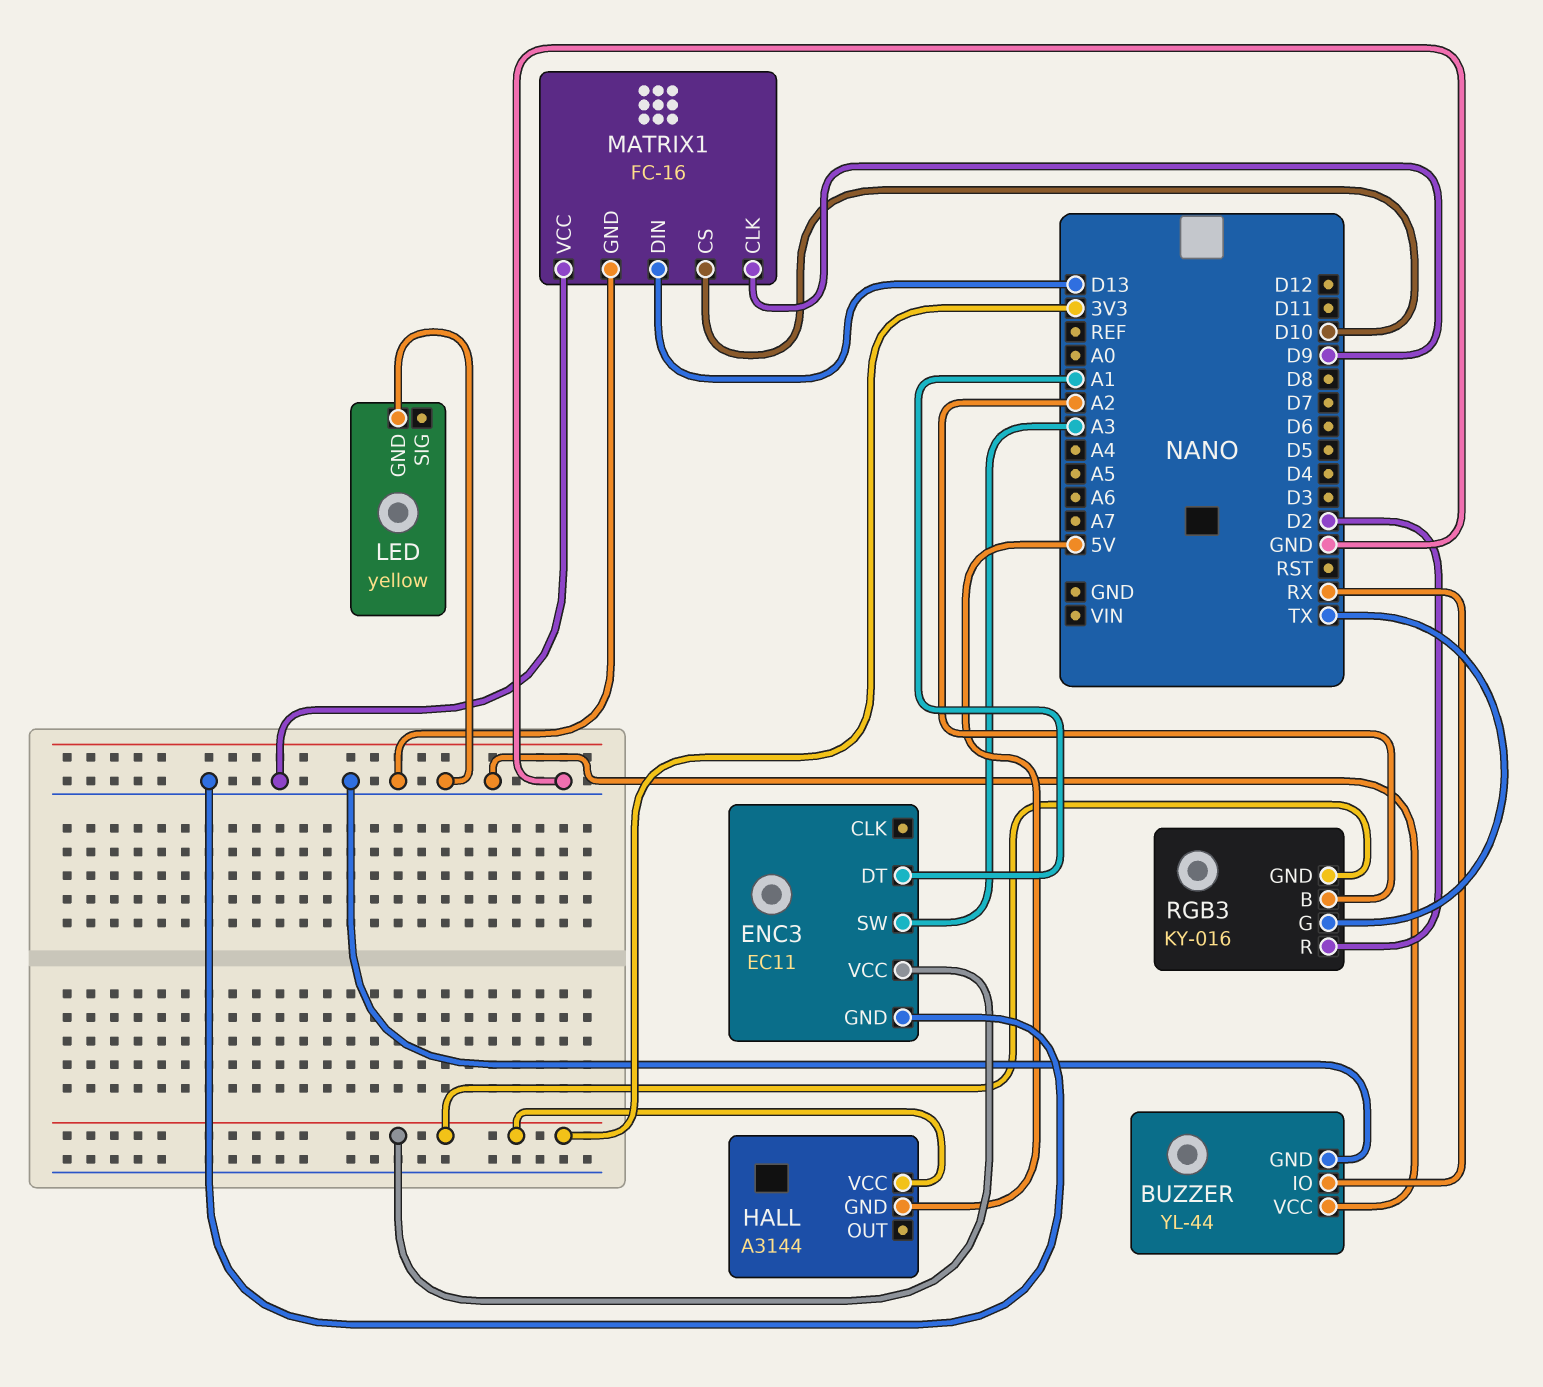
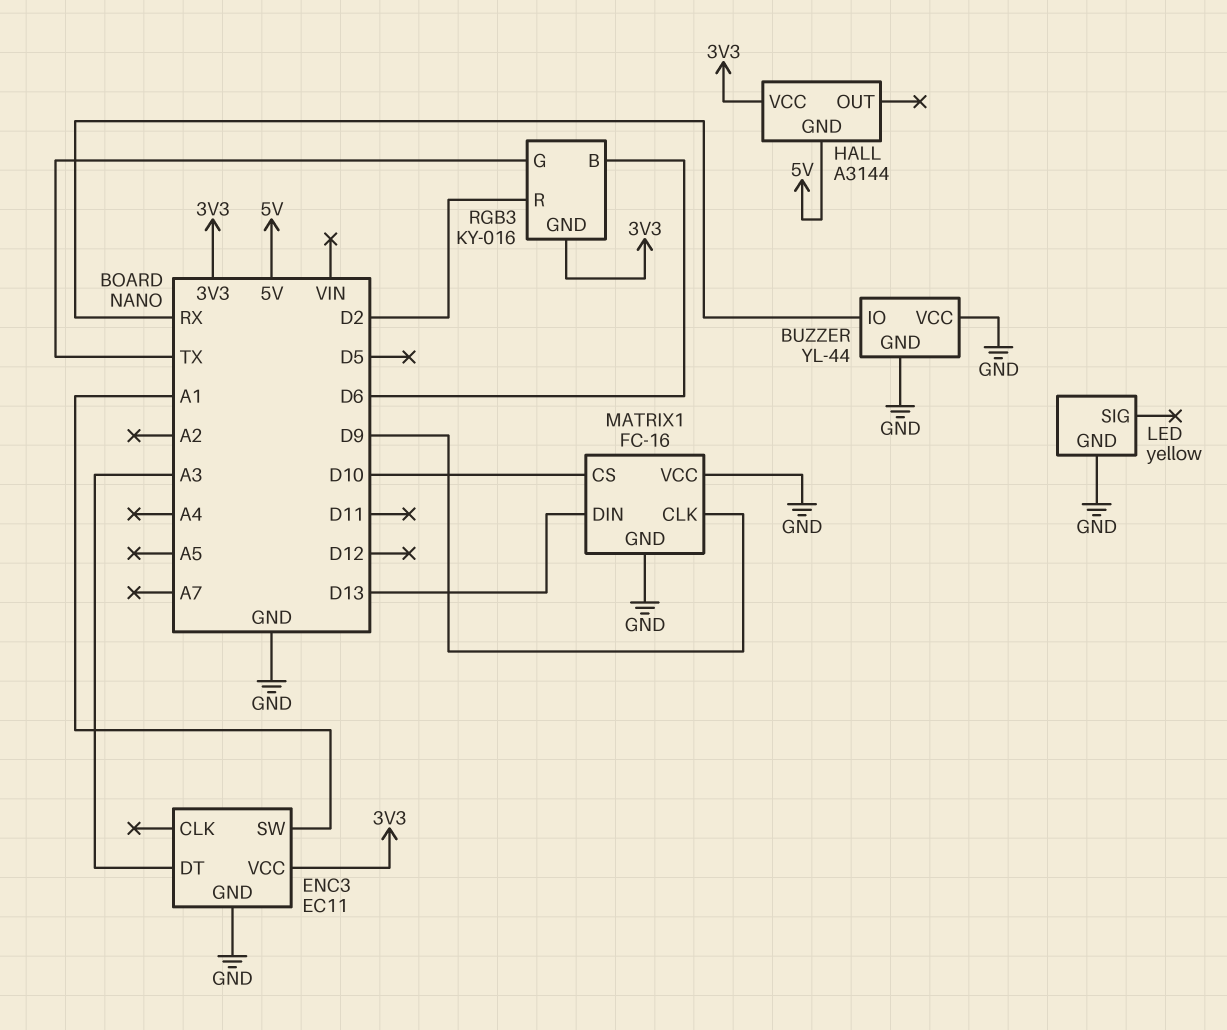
ENC3 pin DT: A1 -> A3
ENC3 pin SW: A3 -> A1
RGB3 pin B: A2 -> D6

